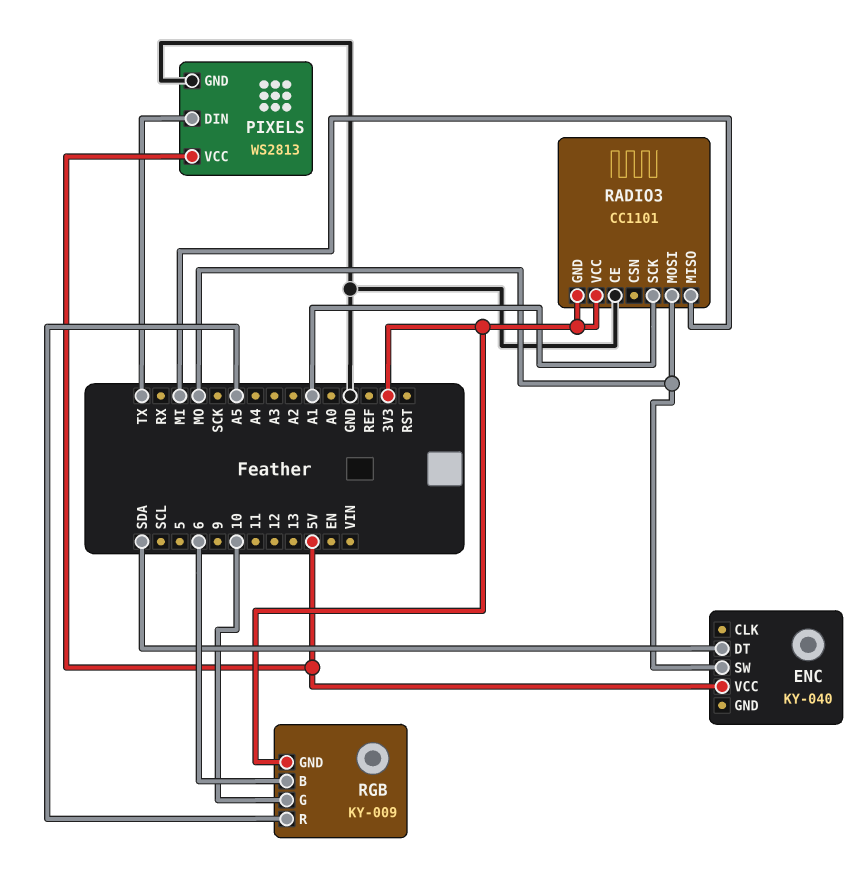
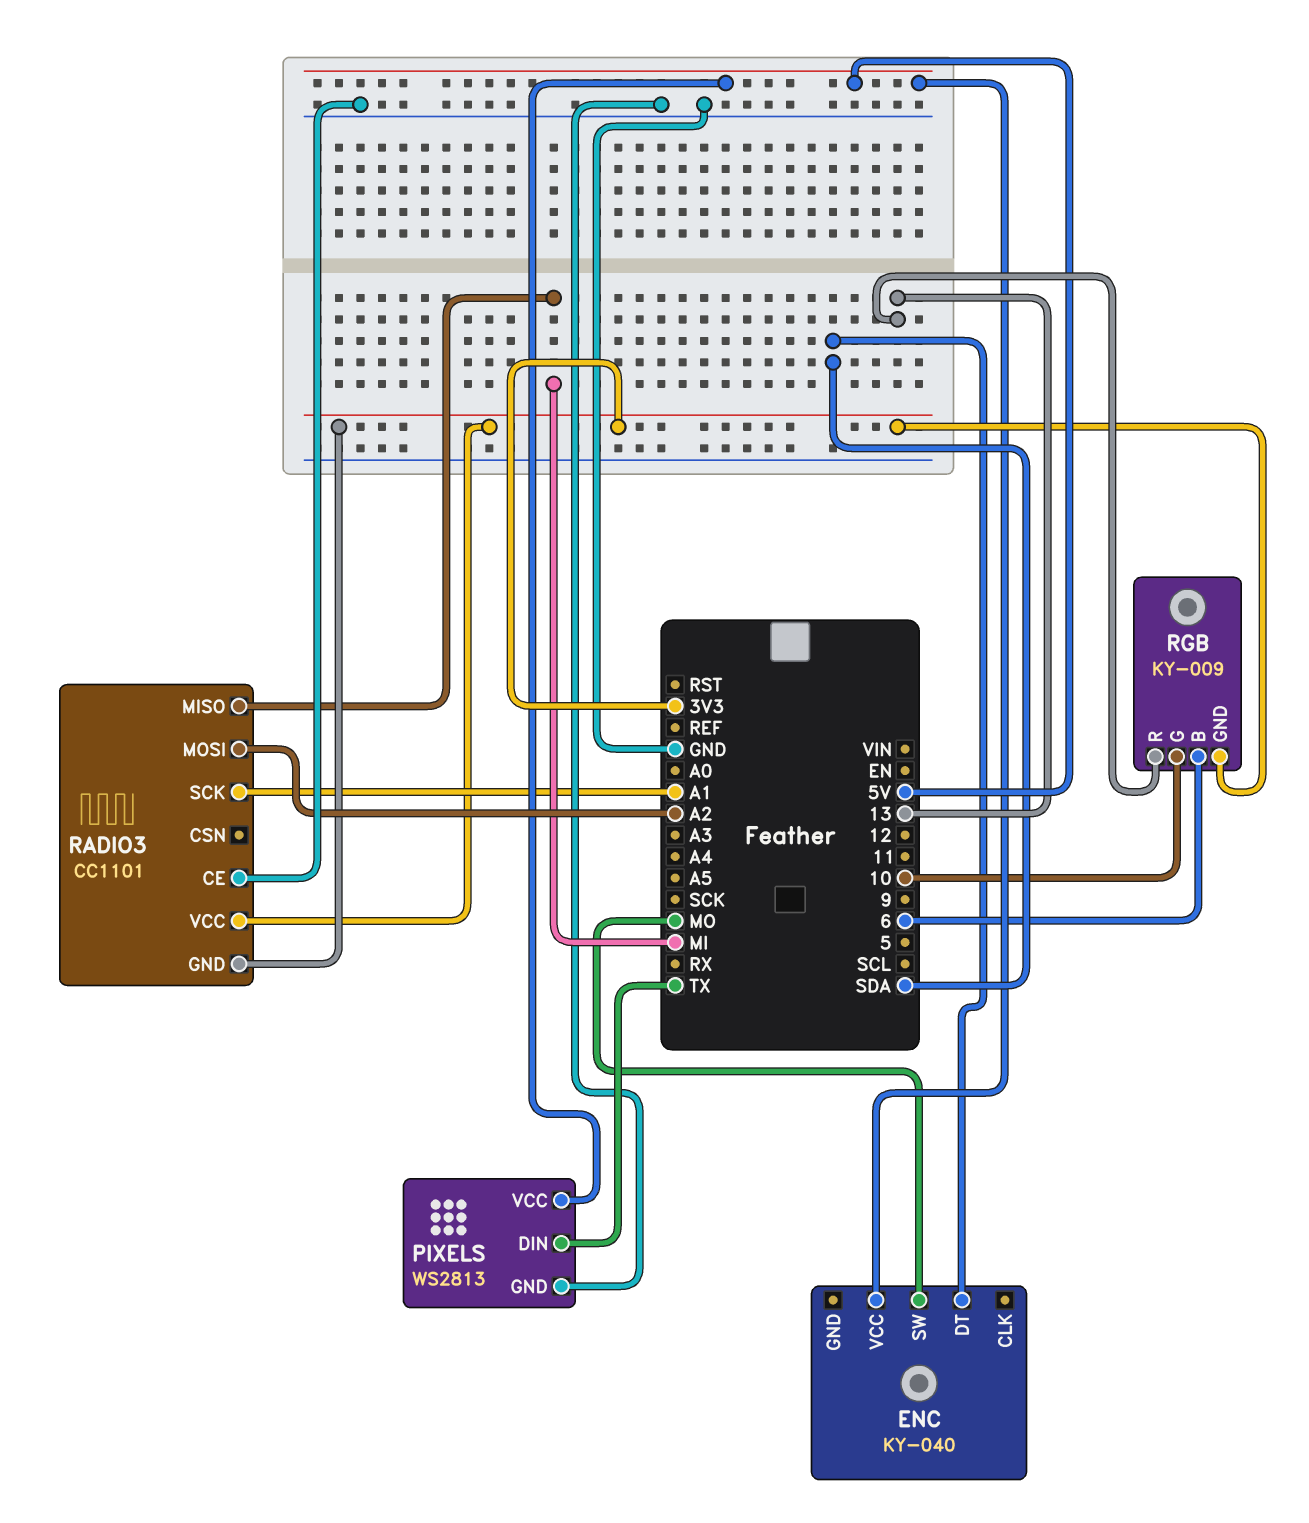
RADIO3 pin MOSI: MO -> A2
RGB pin R: A5 -> 13

